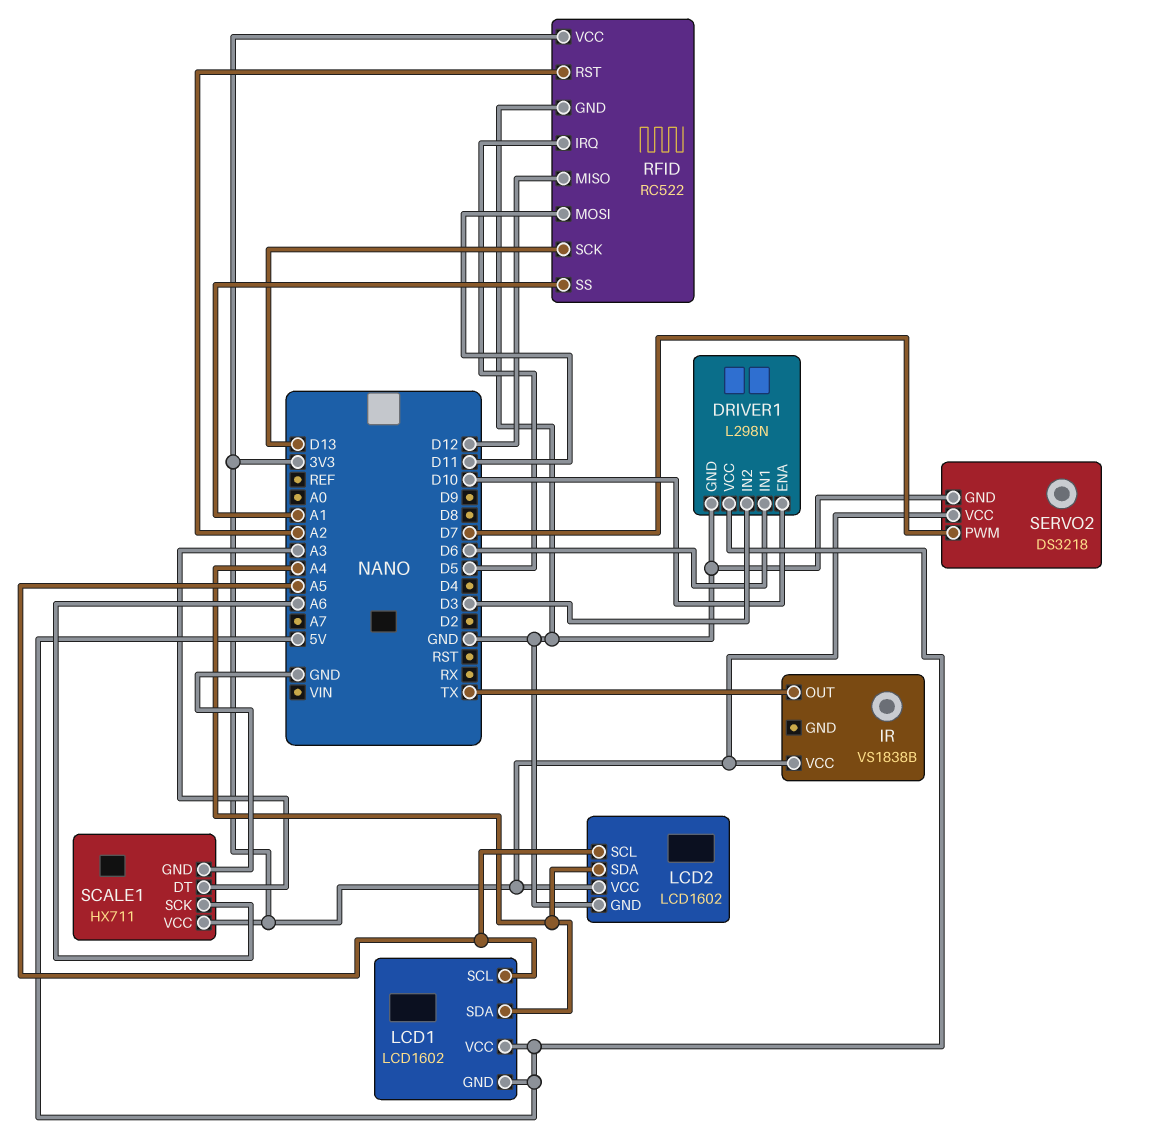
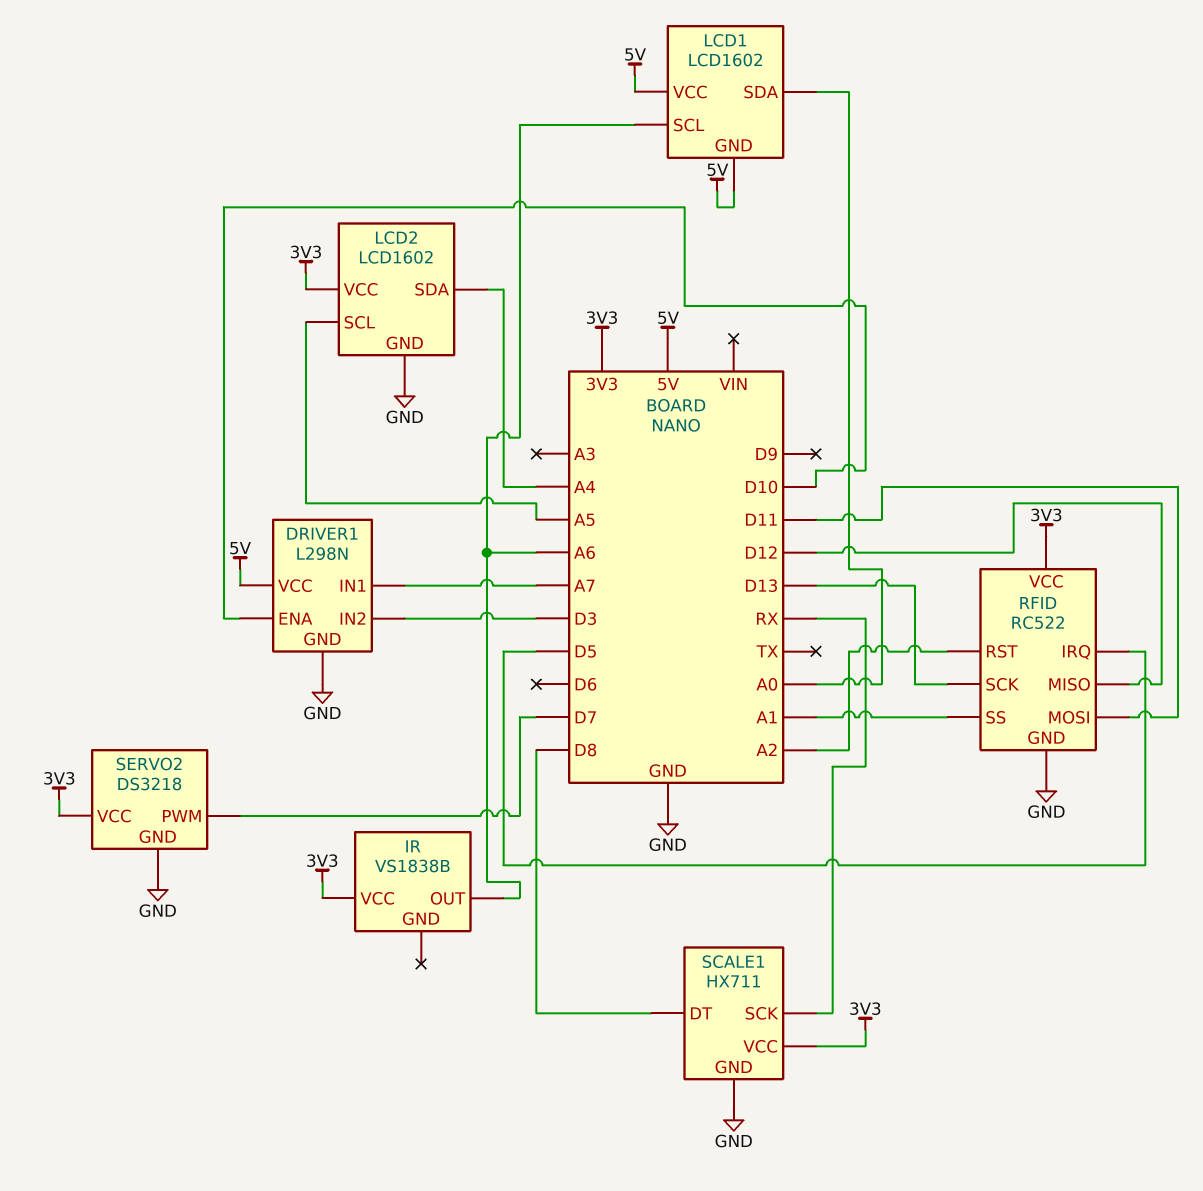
DRIVER1 pin IN1: D6 -> A7
IR pin OUT: TX -> A6
LCD1 pin SCL: A5 -> A6
LCD1 pin SDA: A4 -> A0
SCALE1 pin DT: A3 -> D8
SCALE1 pin SCK: A6 -> RX

